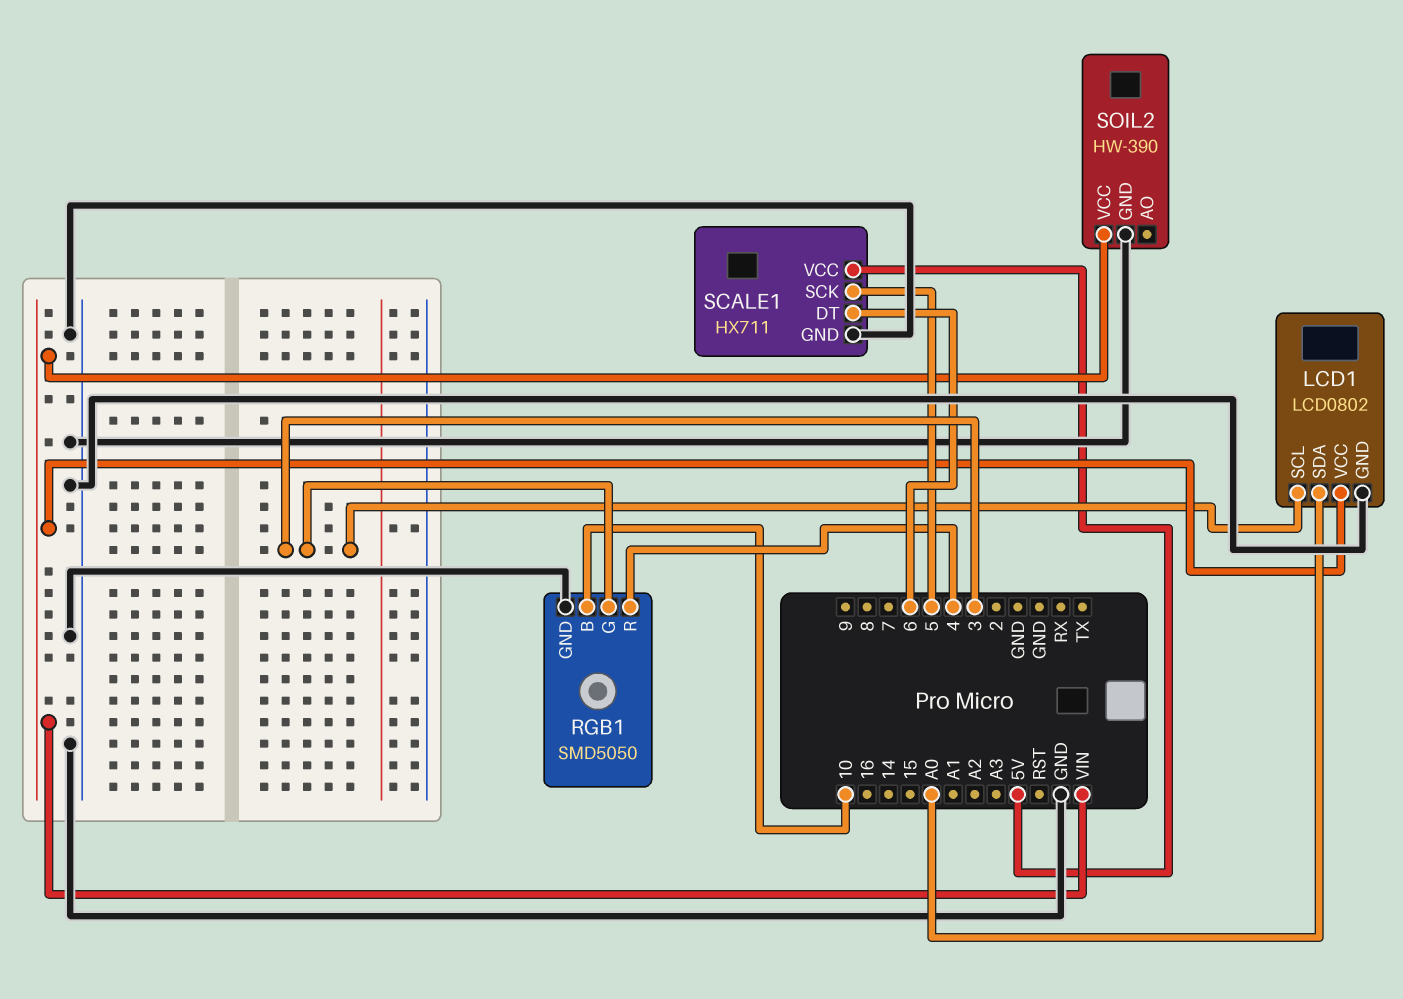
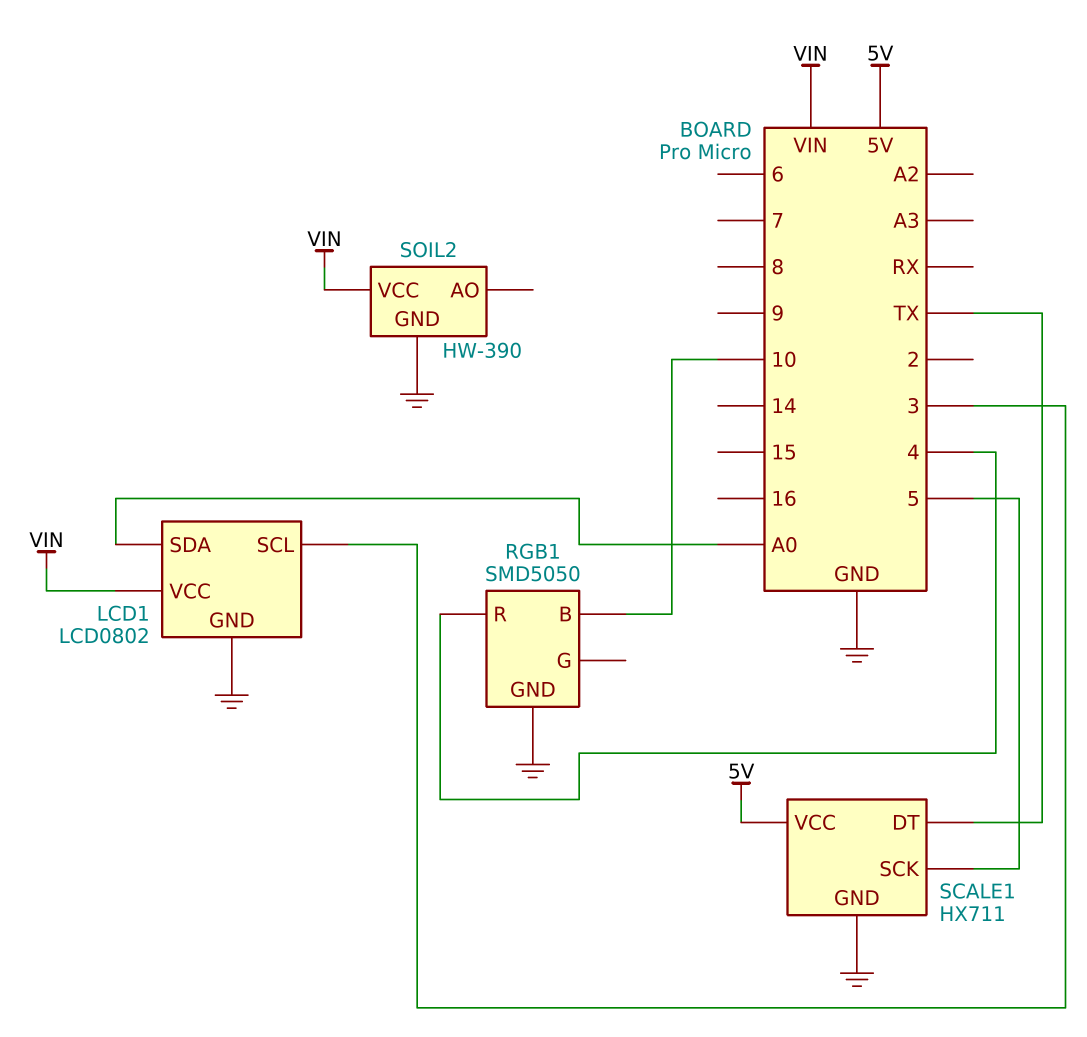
RGB1 pin G: 3 -> none
SCALE1 pin DT: 6 -> TX

